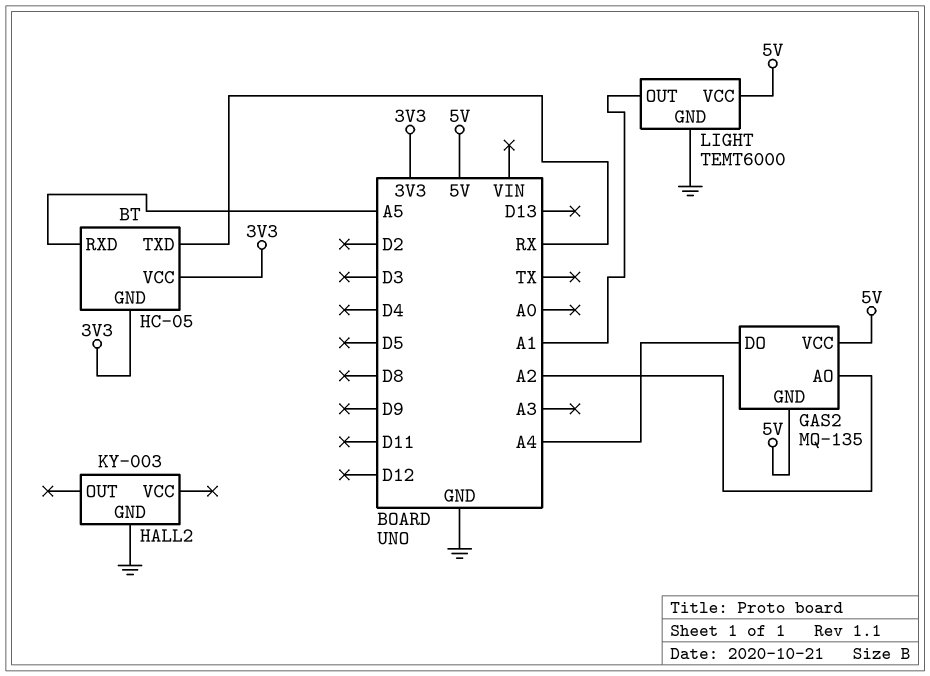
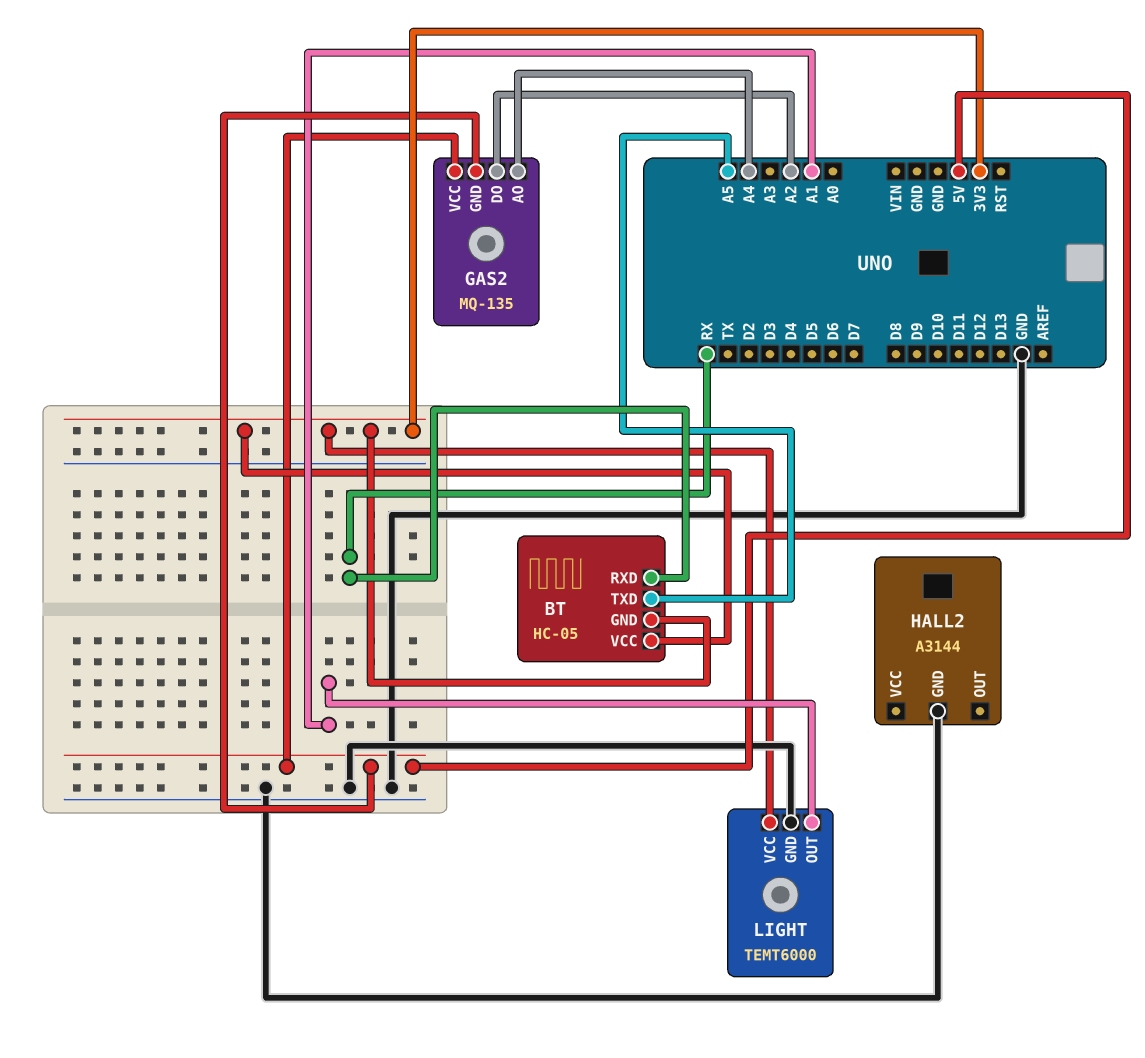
BT pin RXD: A5 -> RX
BT pin TXD: RX -> A5
GAS2 pin AO: A2 -> A4
GAS2 pin DO: A4 -> A2
HALL2: KY-003 -> A3144
LIGHT pin VCC: 5V -> 3V3

